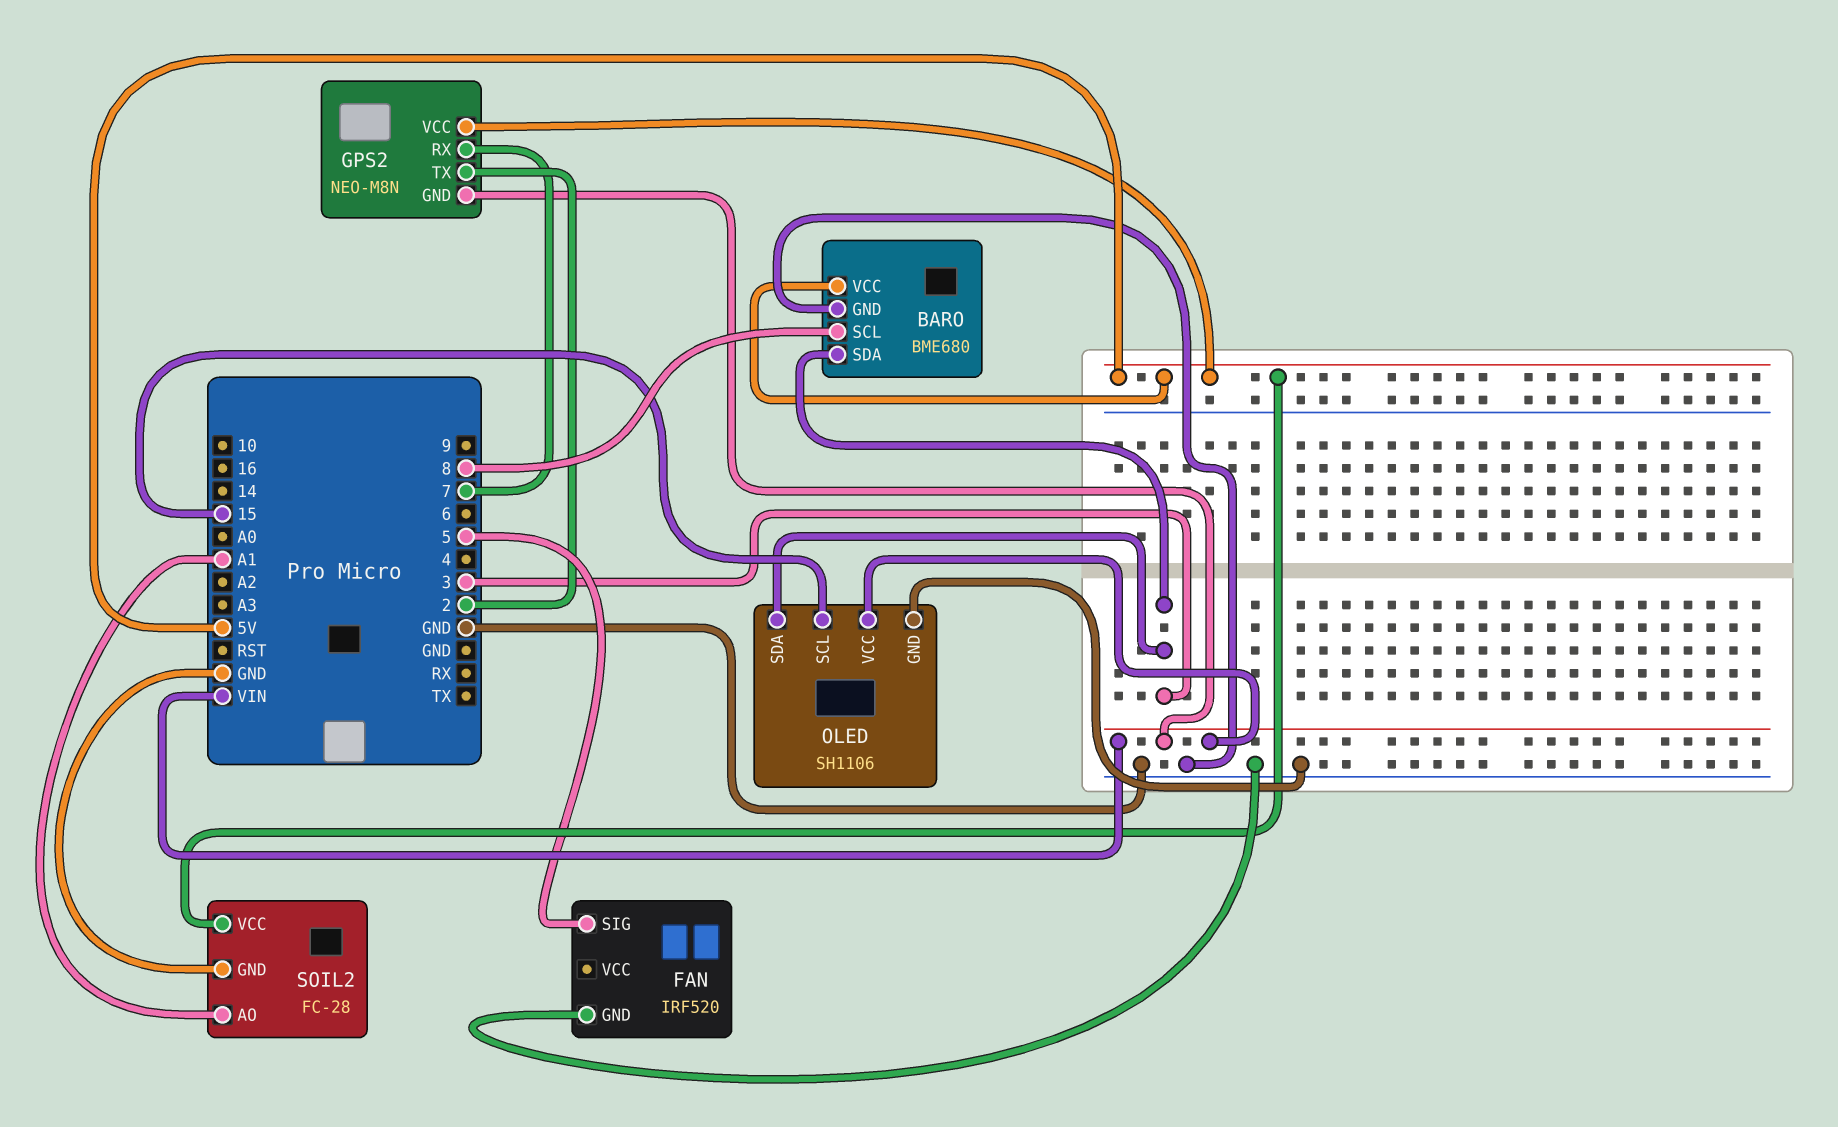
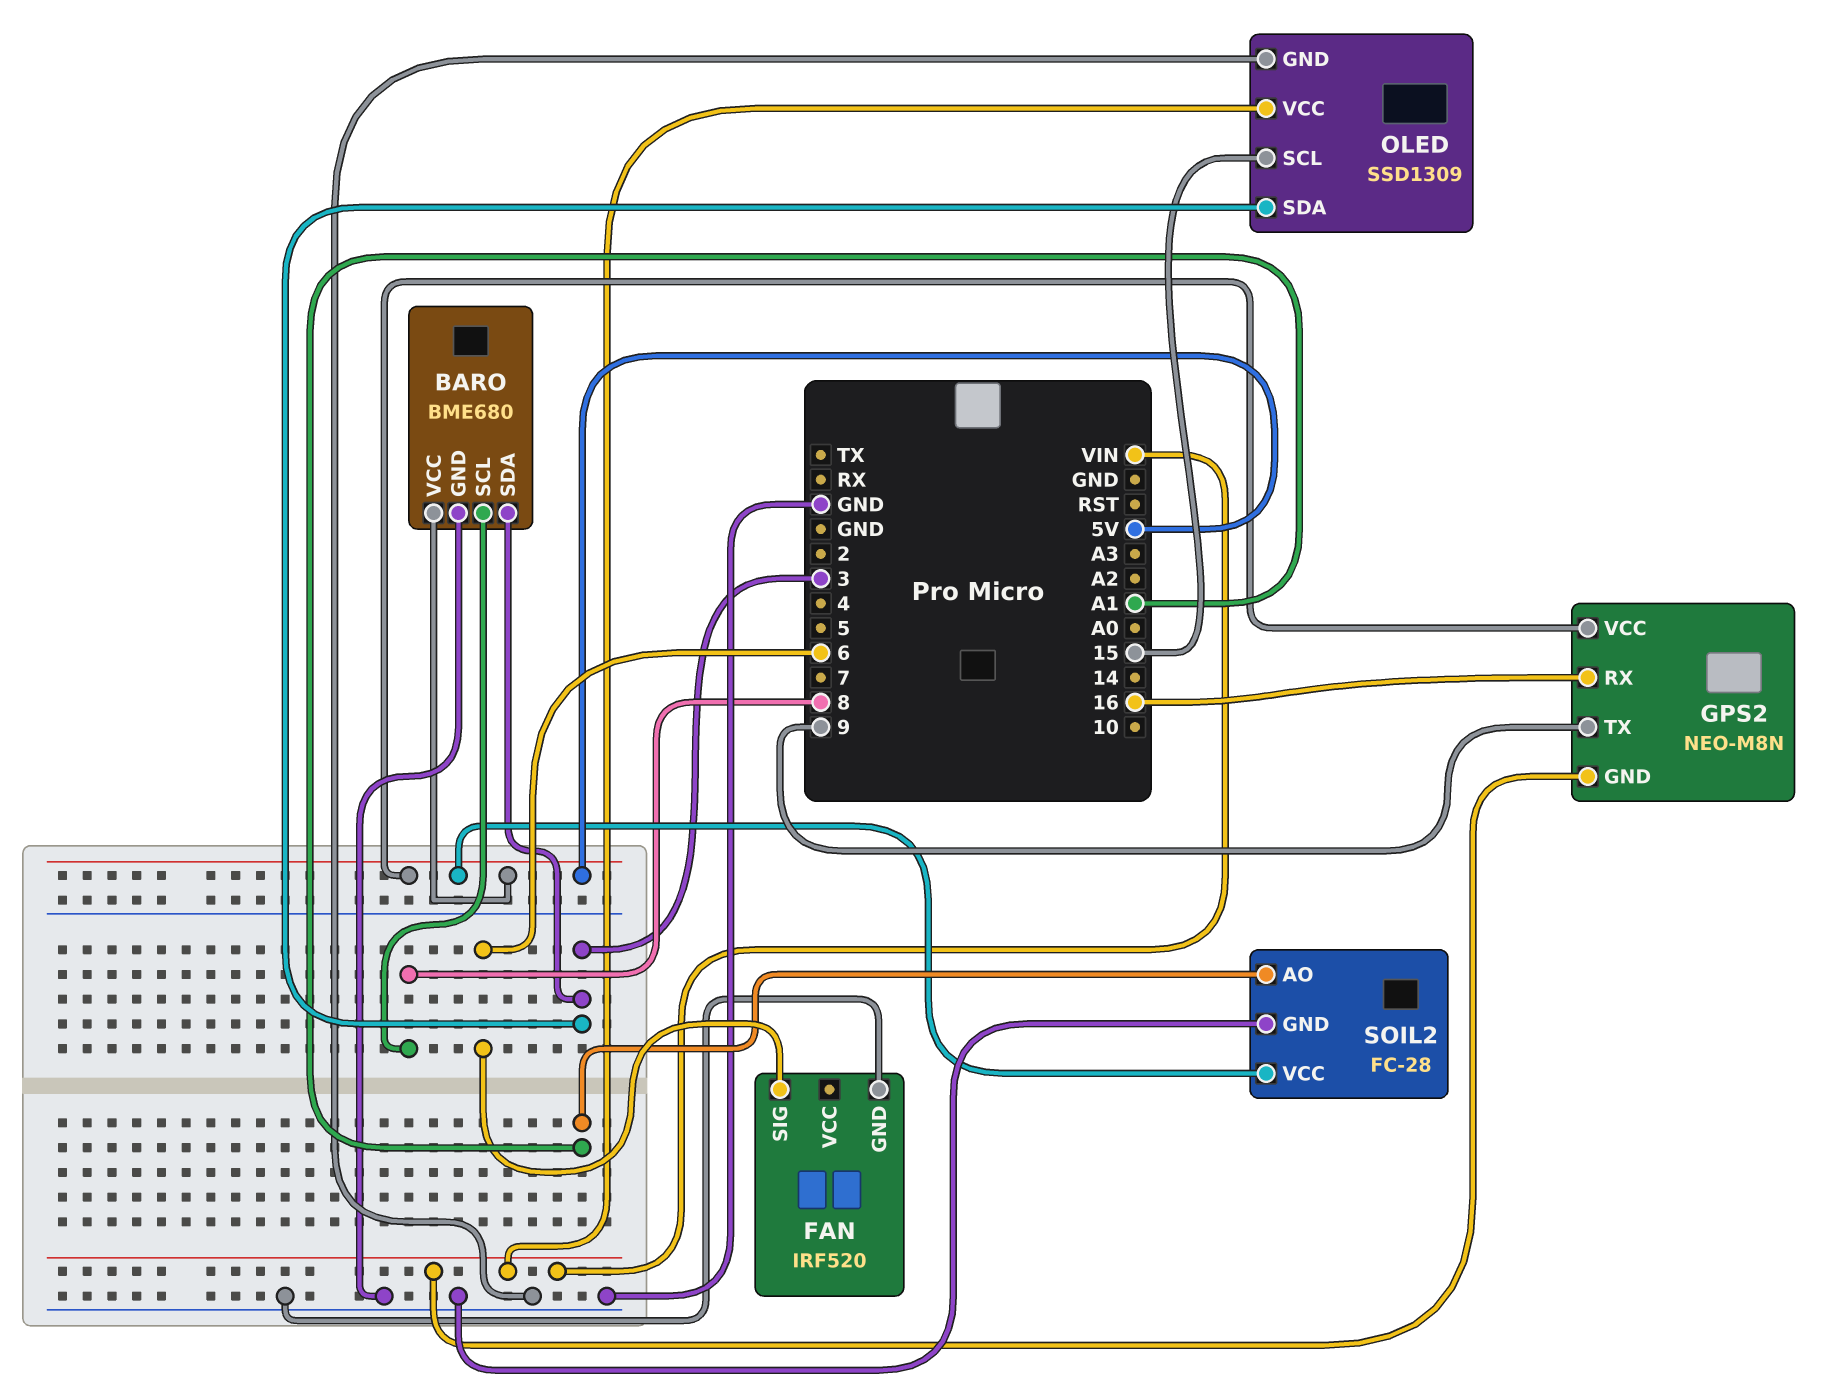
FAN pin SIG: 5 -> 6
GPS2 pin RX: 7 -> 16
GPS2 pin TX: 2 -> 9
OLED: SH1106 -> SSD1309

